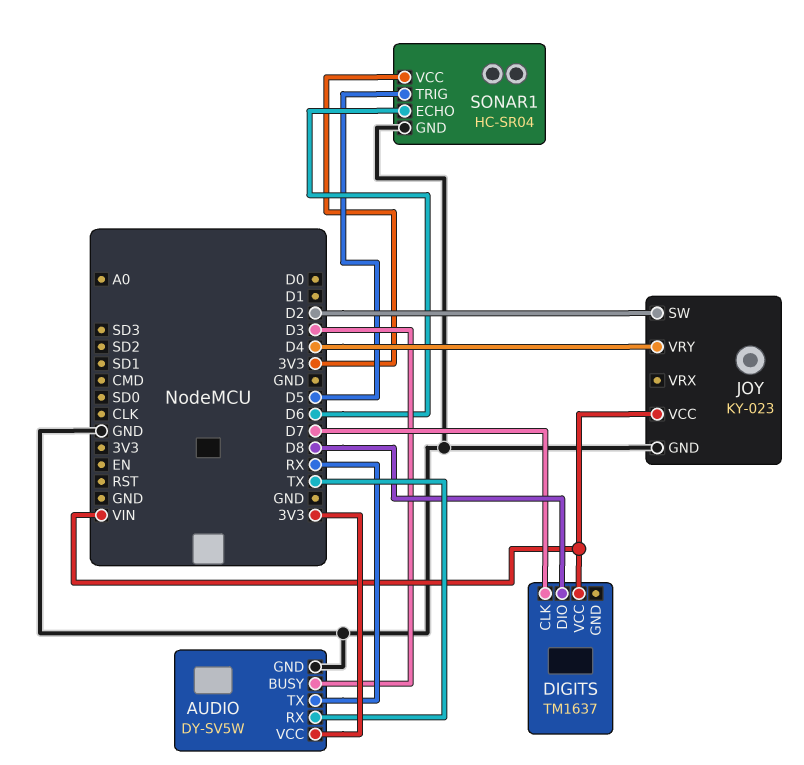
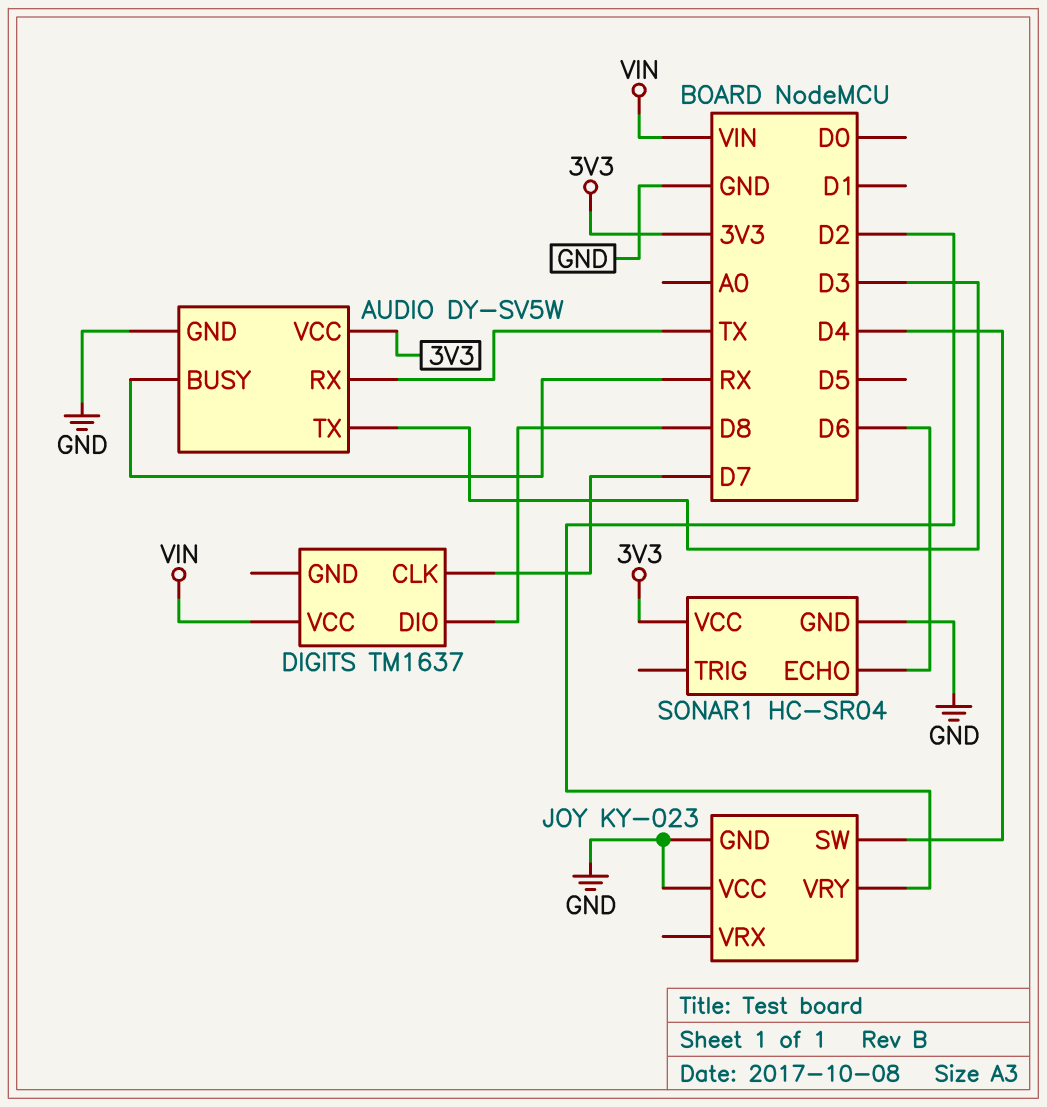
AUDIO pin BUSY: D3 -> RX
AUDIO pin TX: RX -> D3
JOY pin SW: D2 -> D4
JOY pin VCC: VIN -> GND
JOY pin VRY: D4 -> D2
SONAR1 pin TRIG: D5 -> none

